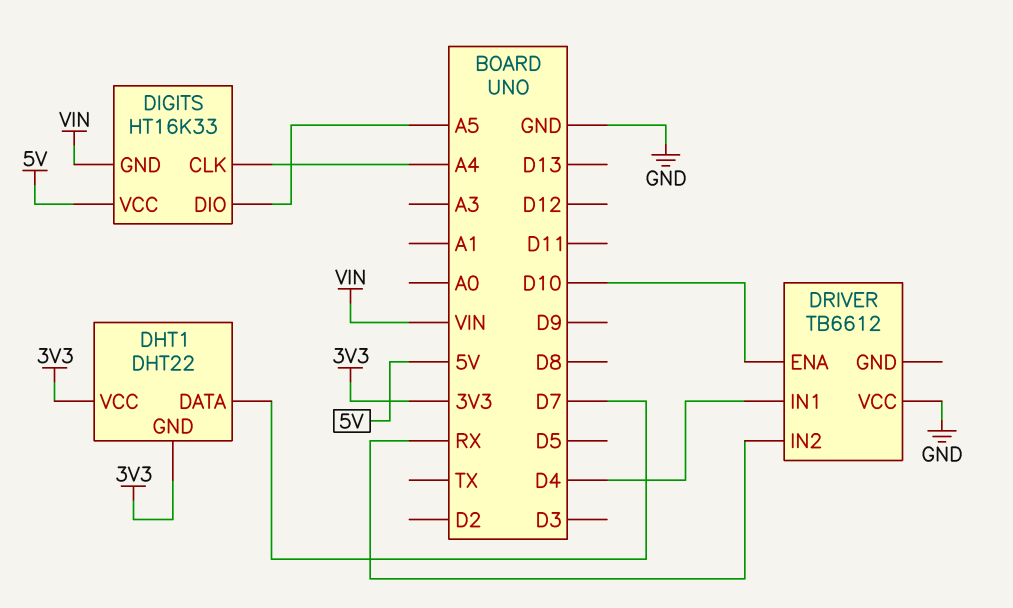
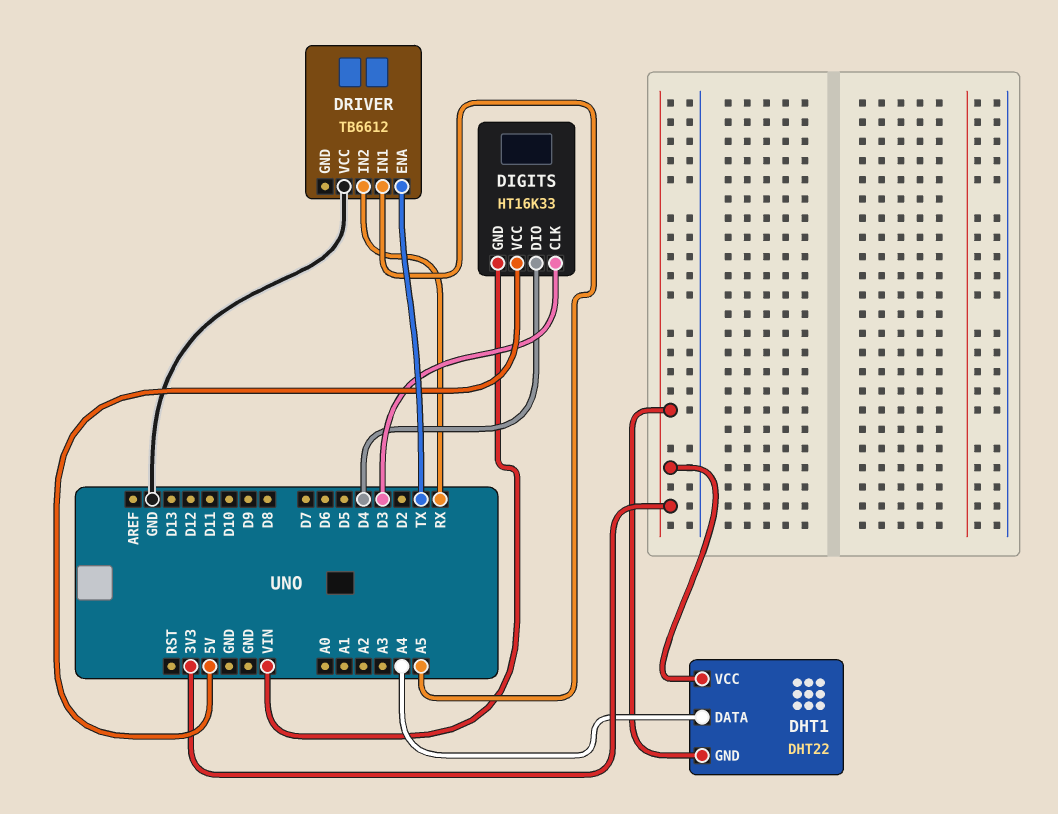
DHT1 pin DATA: D7 -> A4
DIGITS pin CLK: A4 -> D3
DIGITS pin DIO: A5 -> D4
DRIVER pin ENA: D10 -> TX
DRIVER pin IN1: D4 -> A5

